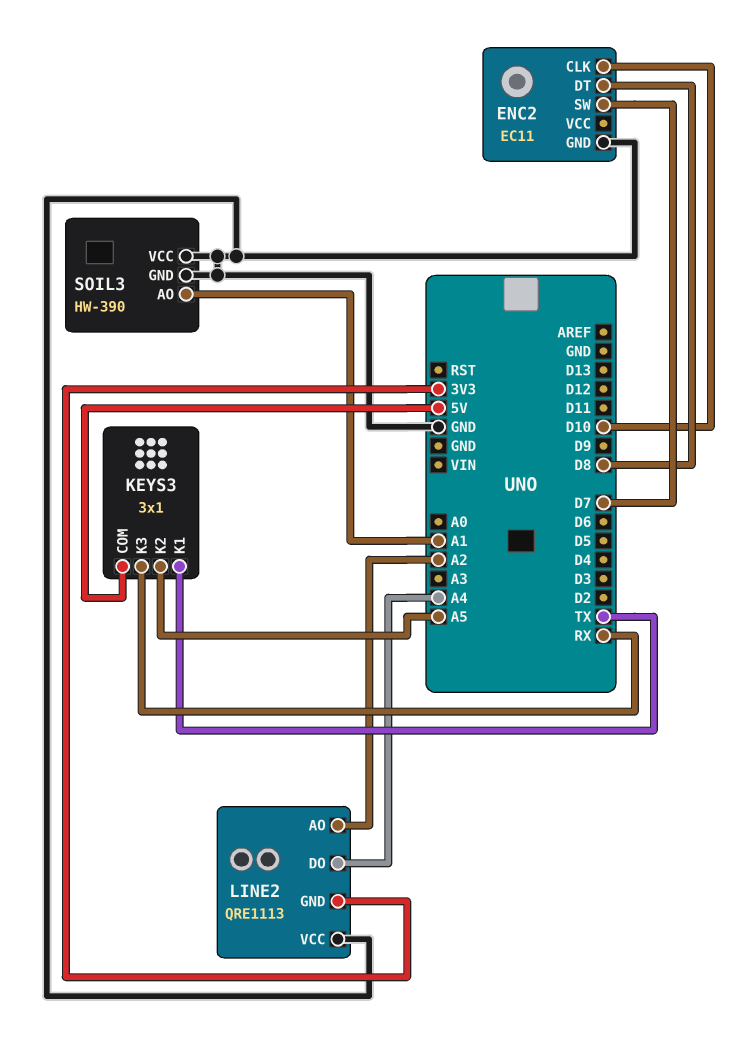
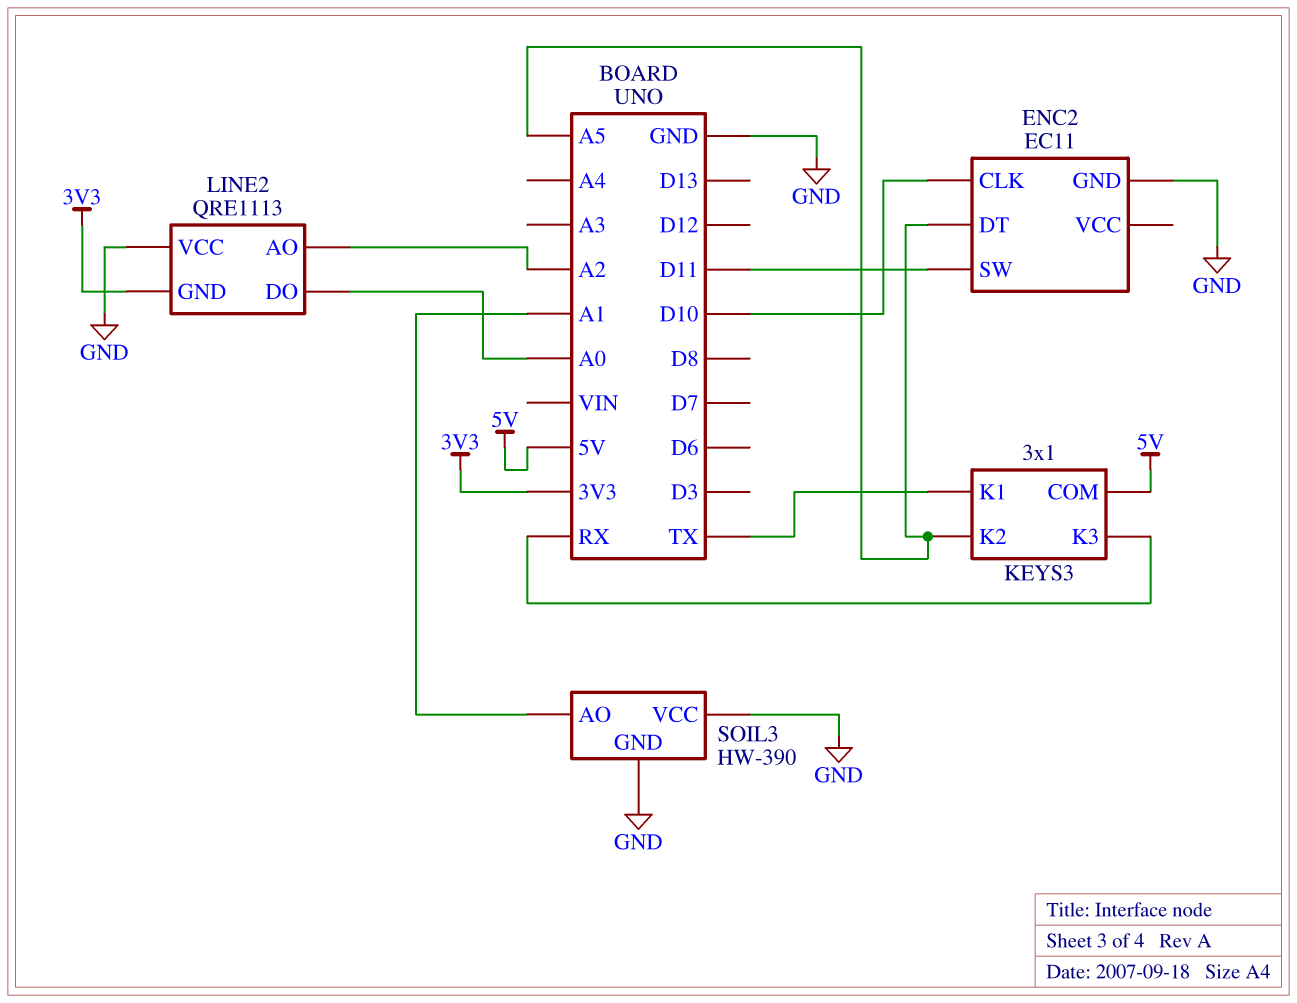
ENC2 pin DT: D8 -> A5
ENC2 pin SW: D7 -> D11
LINE2 pin DO: A4 -> A0

